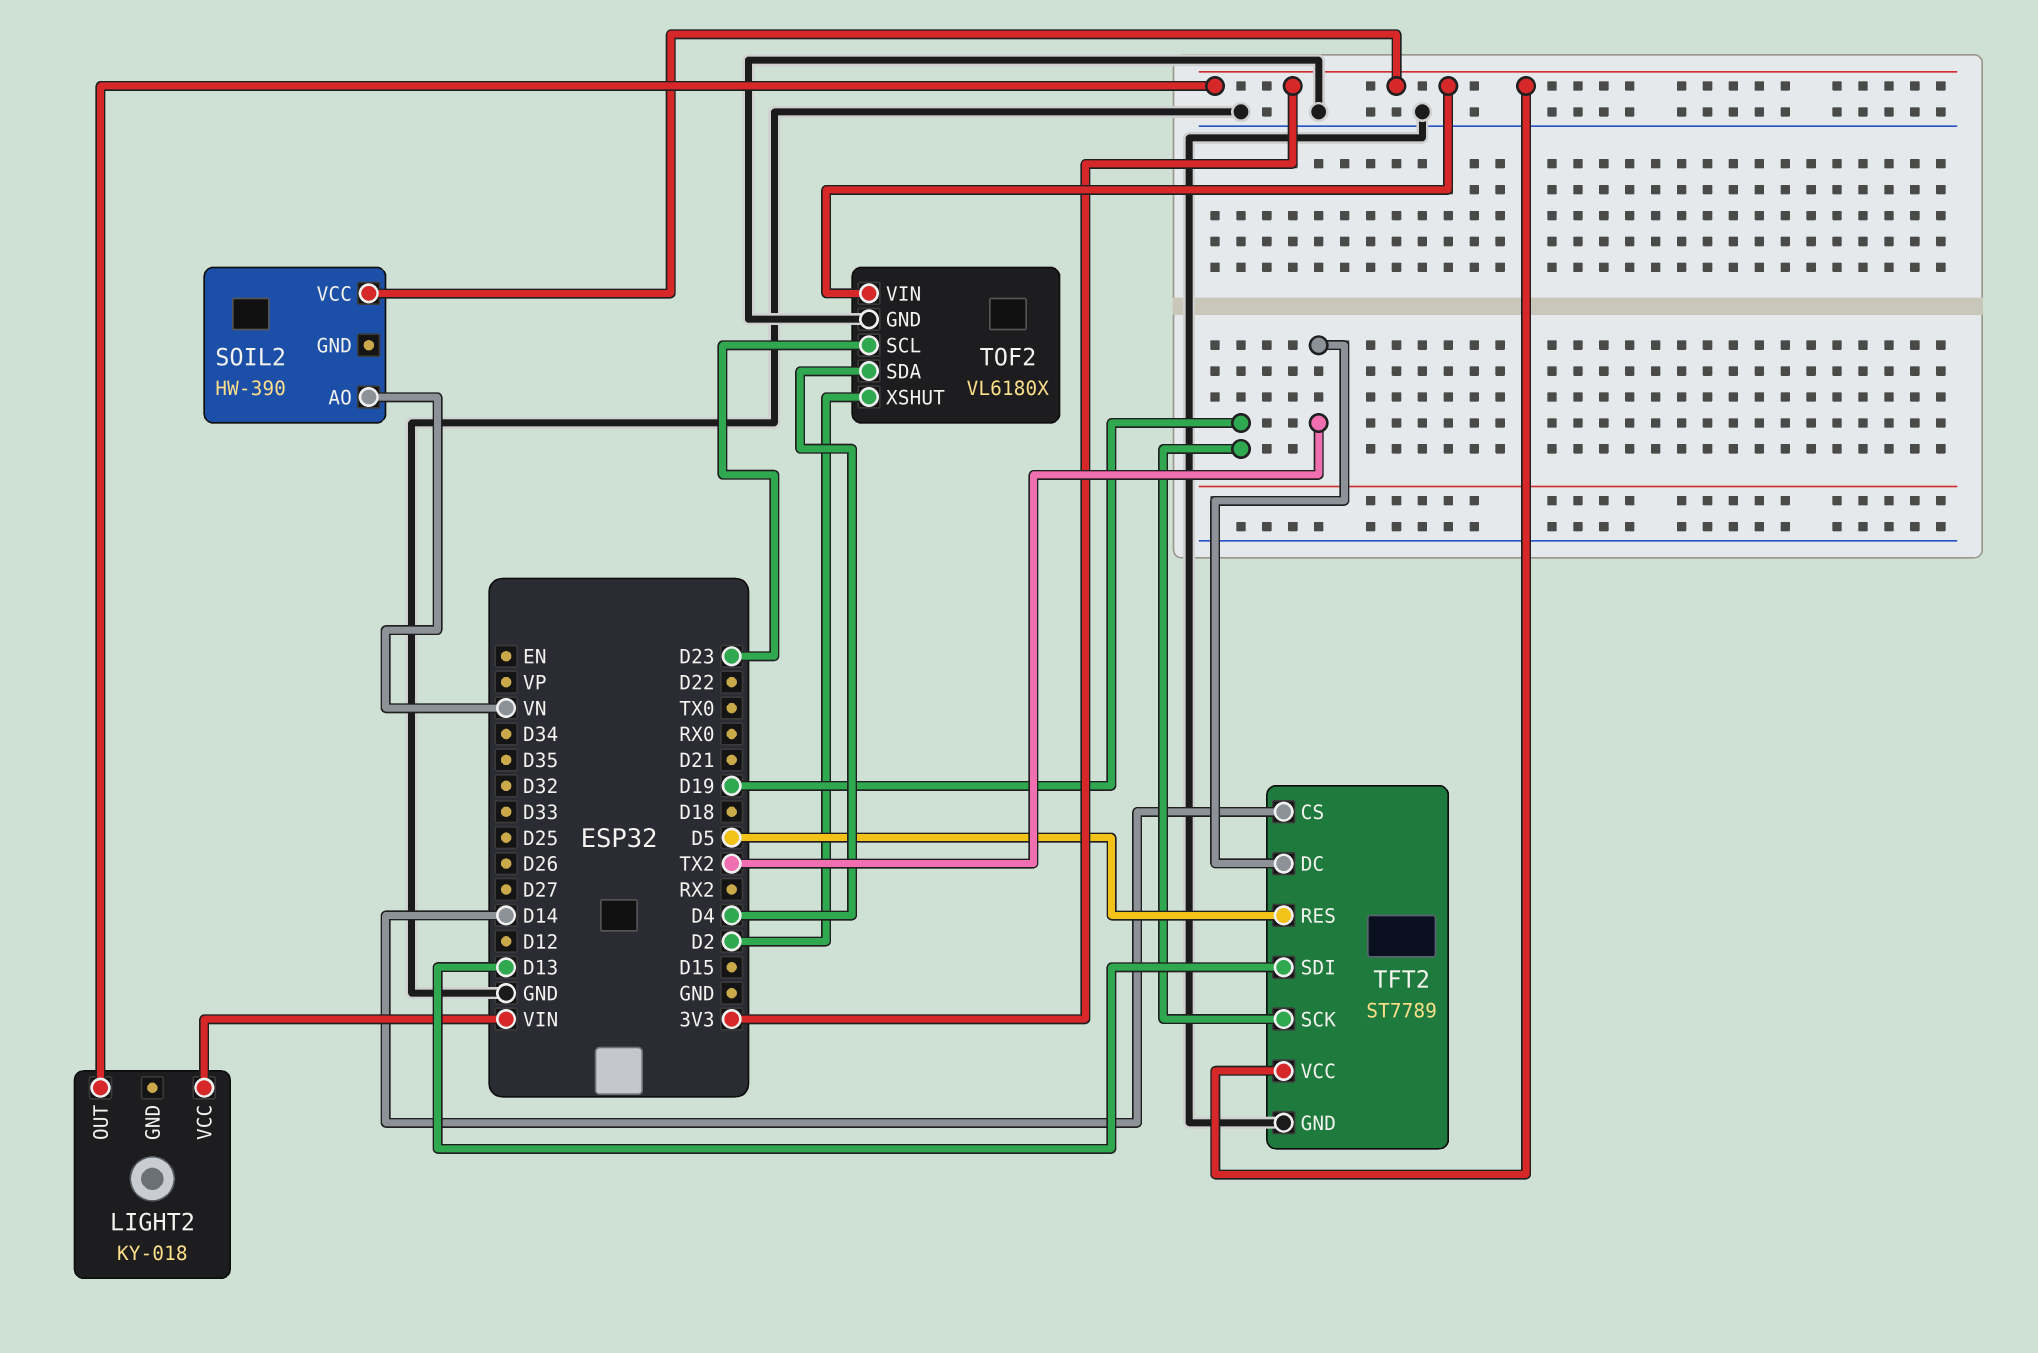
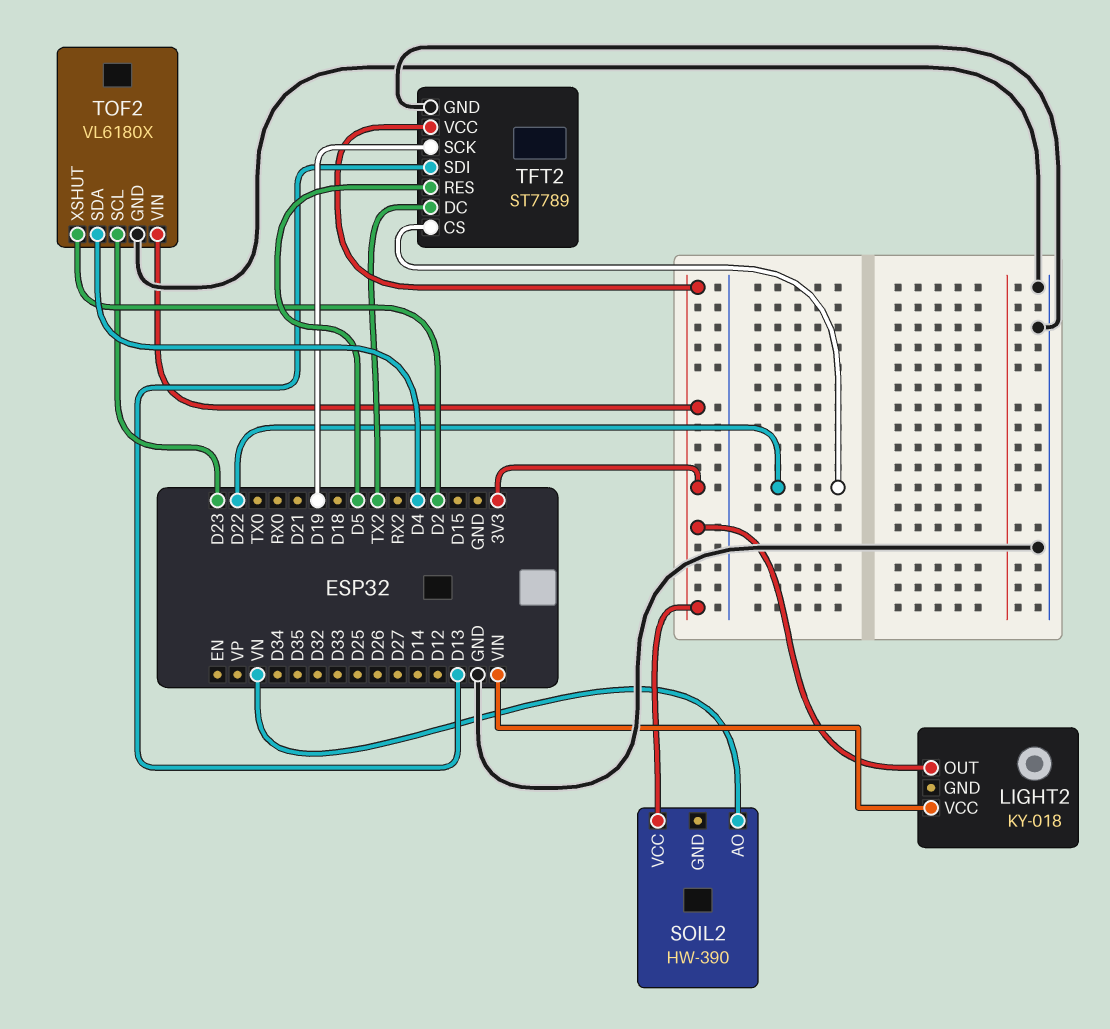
TFT2 pin CS: D14 -> D22

